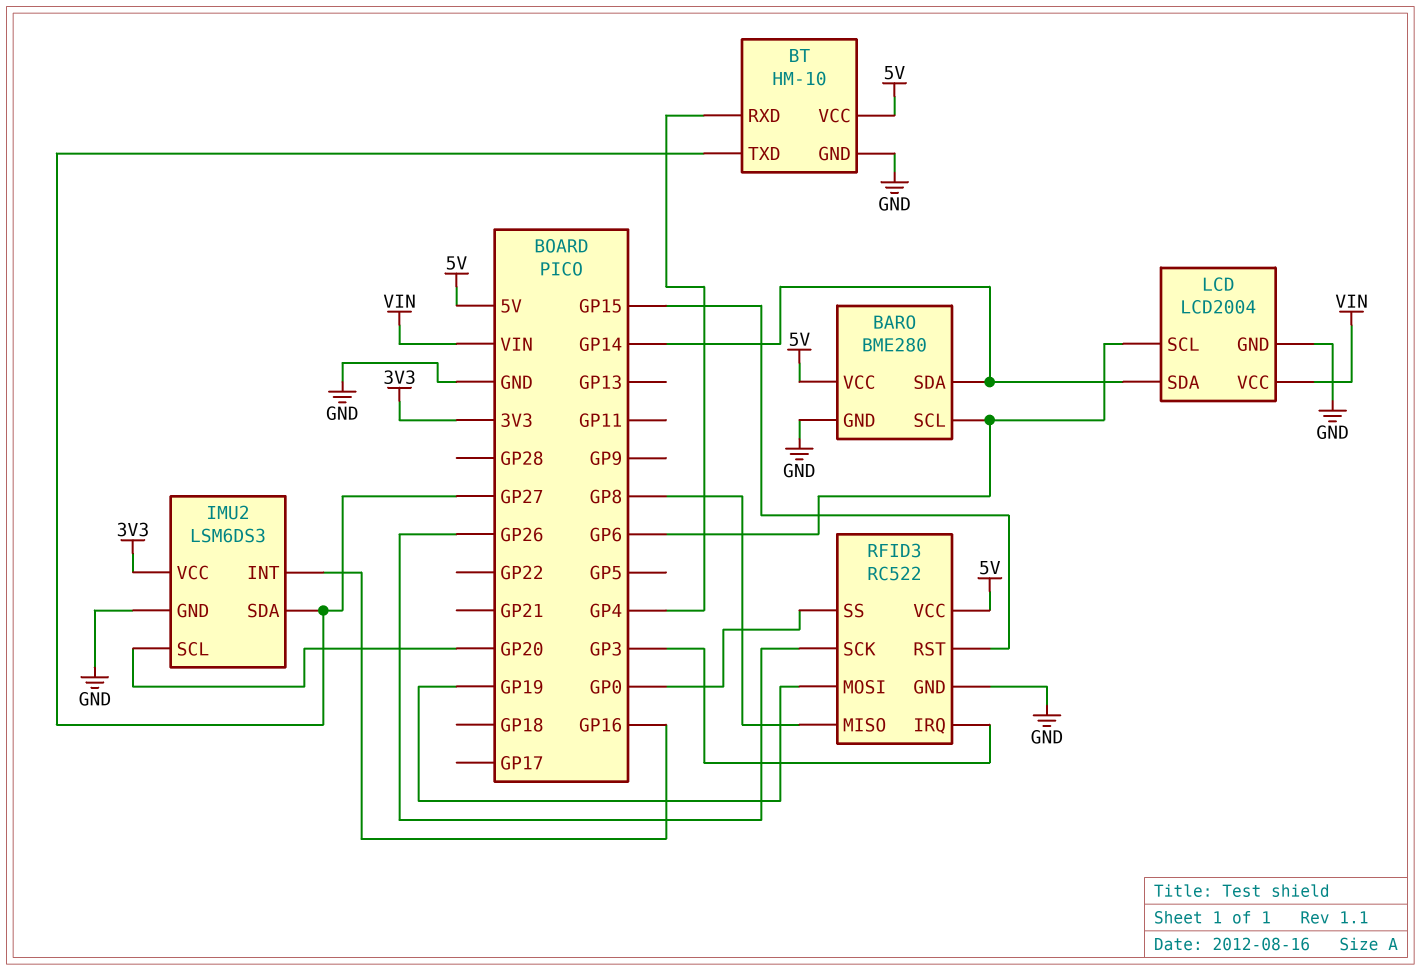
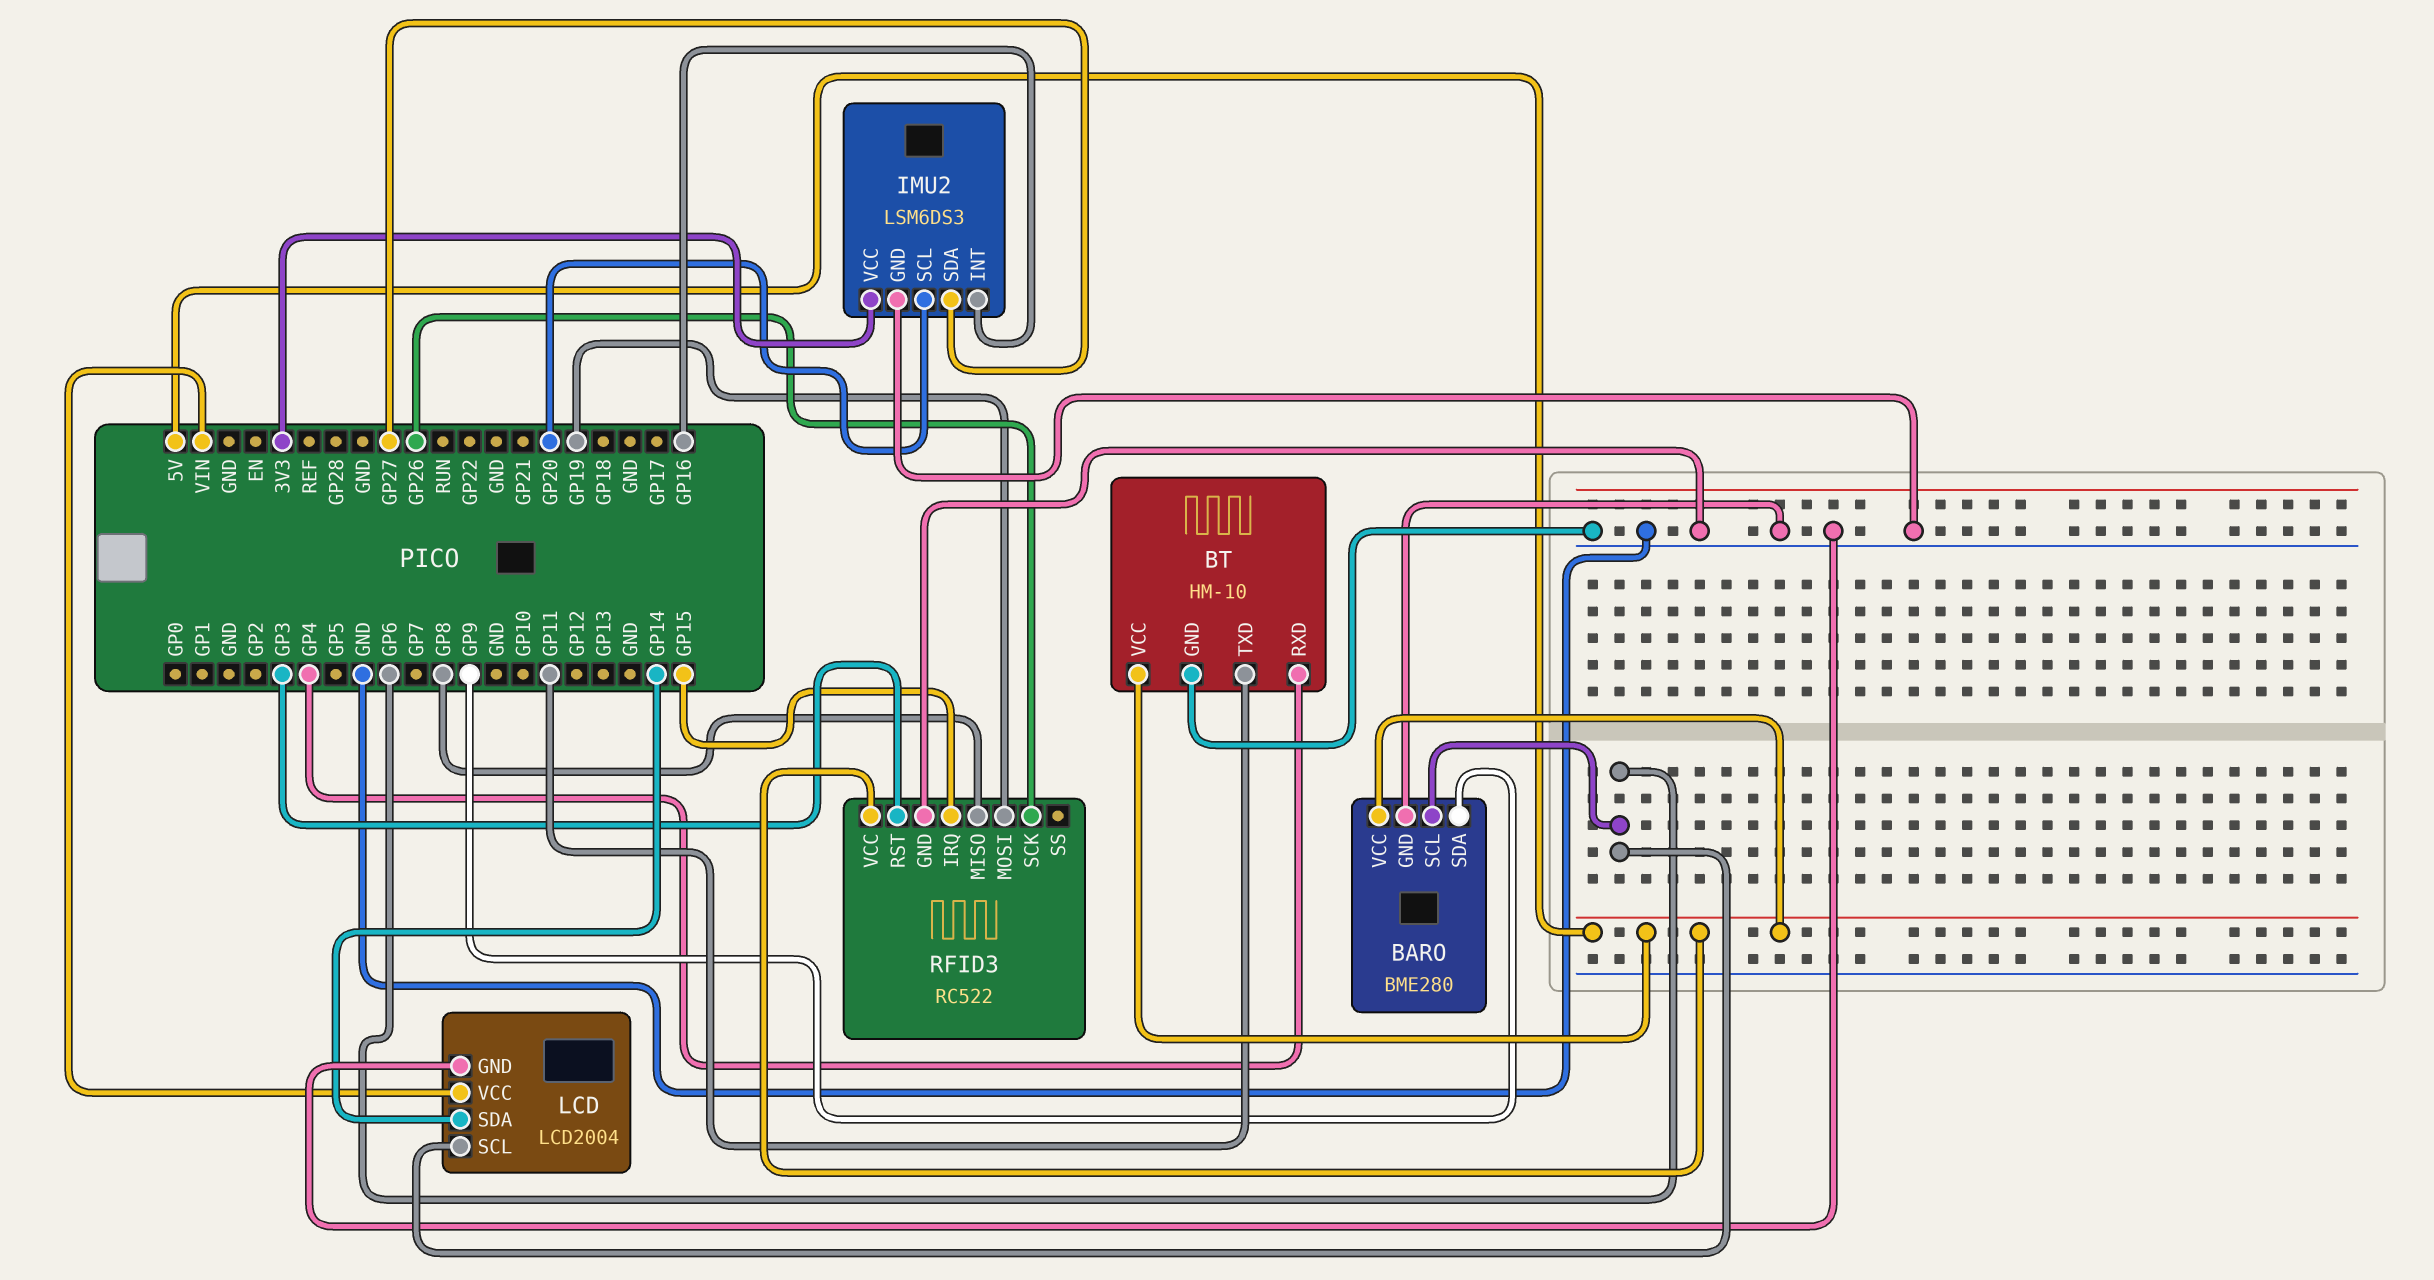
BARO pin SDA: GP14 -> GP9
BT pin TXD: GP27 -> GP11
RFID3 pin IRQ: GP3 -> GP15
RFID3 pin RST: GP15 -> GP3
RFID3 pin SS: GP0 -> none

